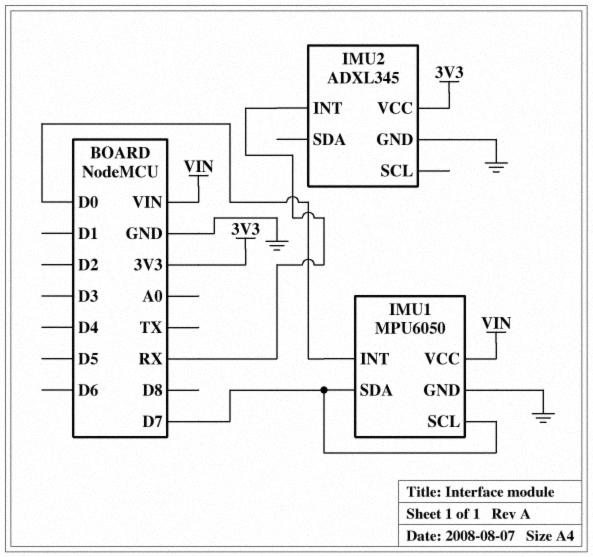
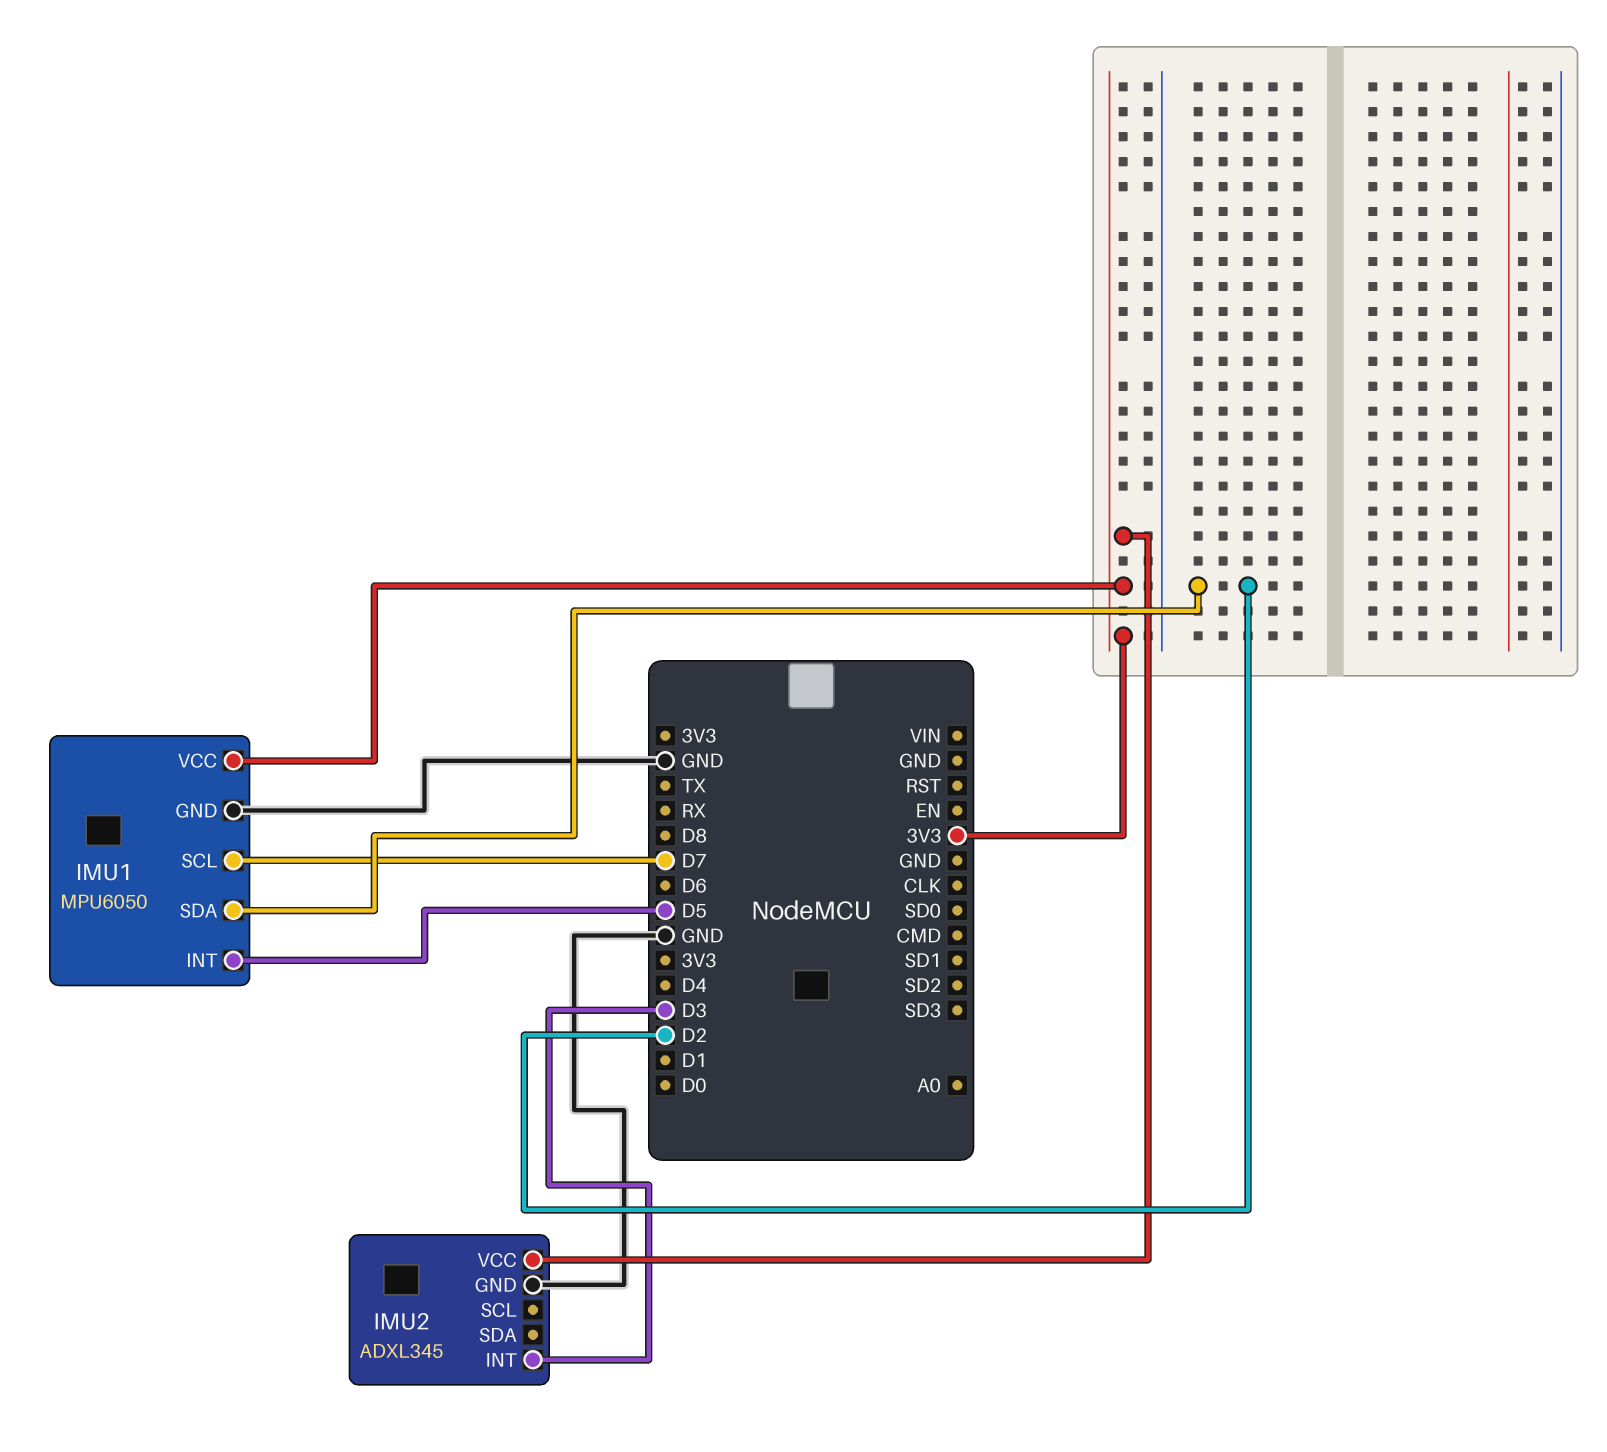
IMU1 pin INT: D0 -> D5
IMU1 pin SDA: D7 -> D2
IMU1 pin VCC: VIN -> 3V3
IMU2 pin INT: RX -> D3

